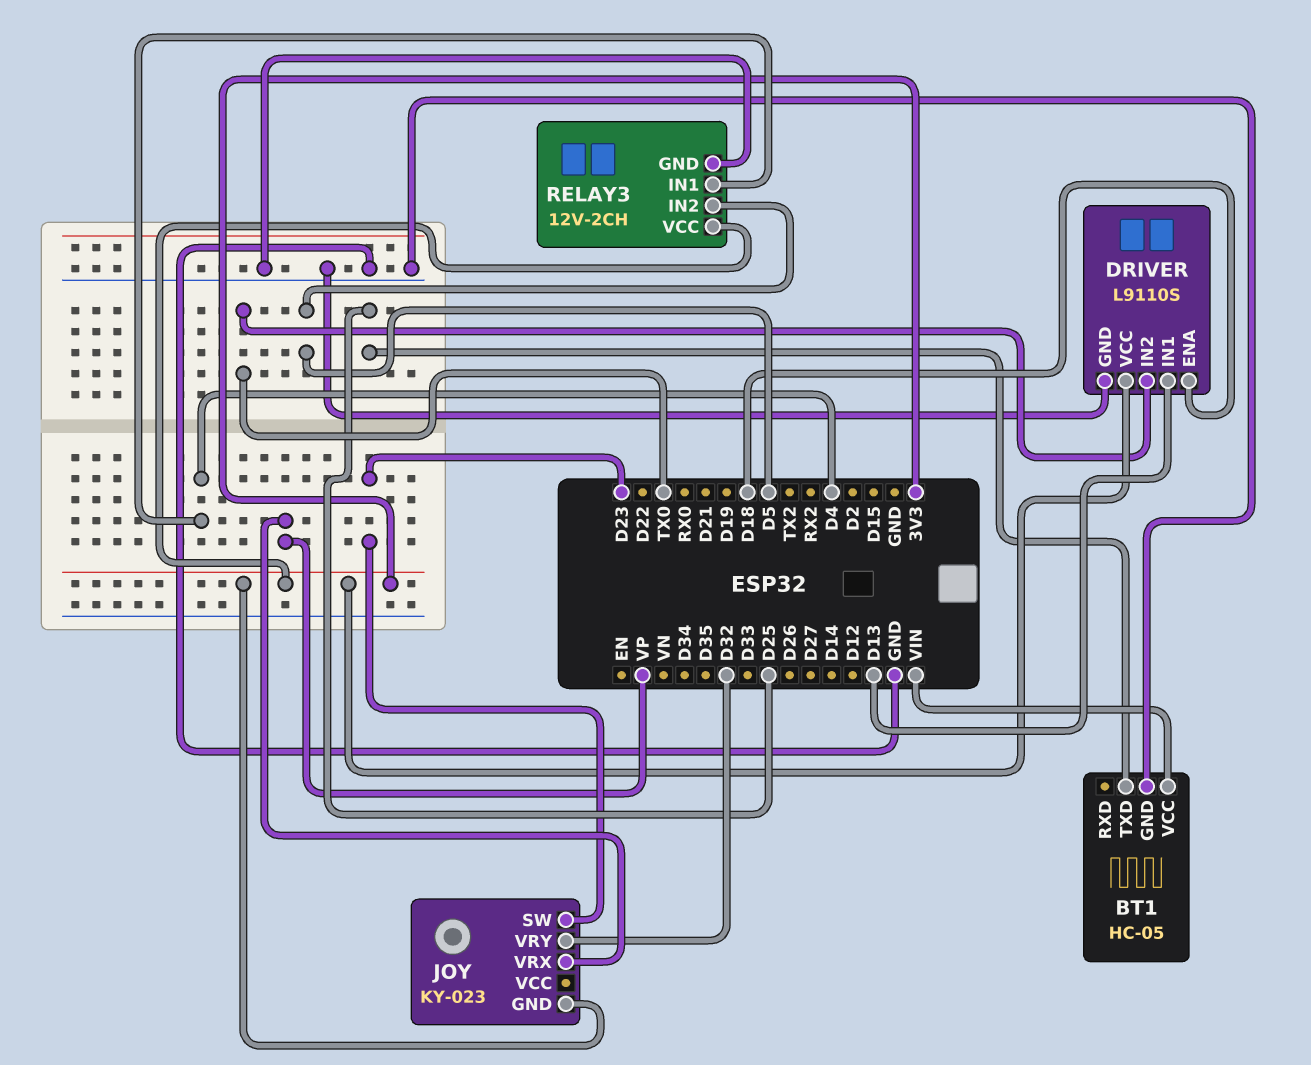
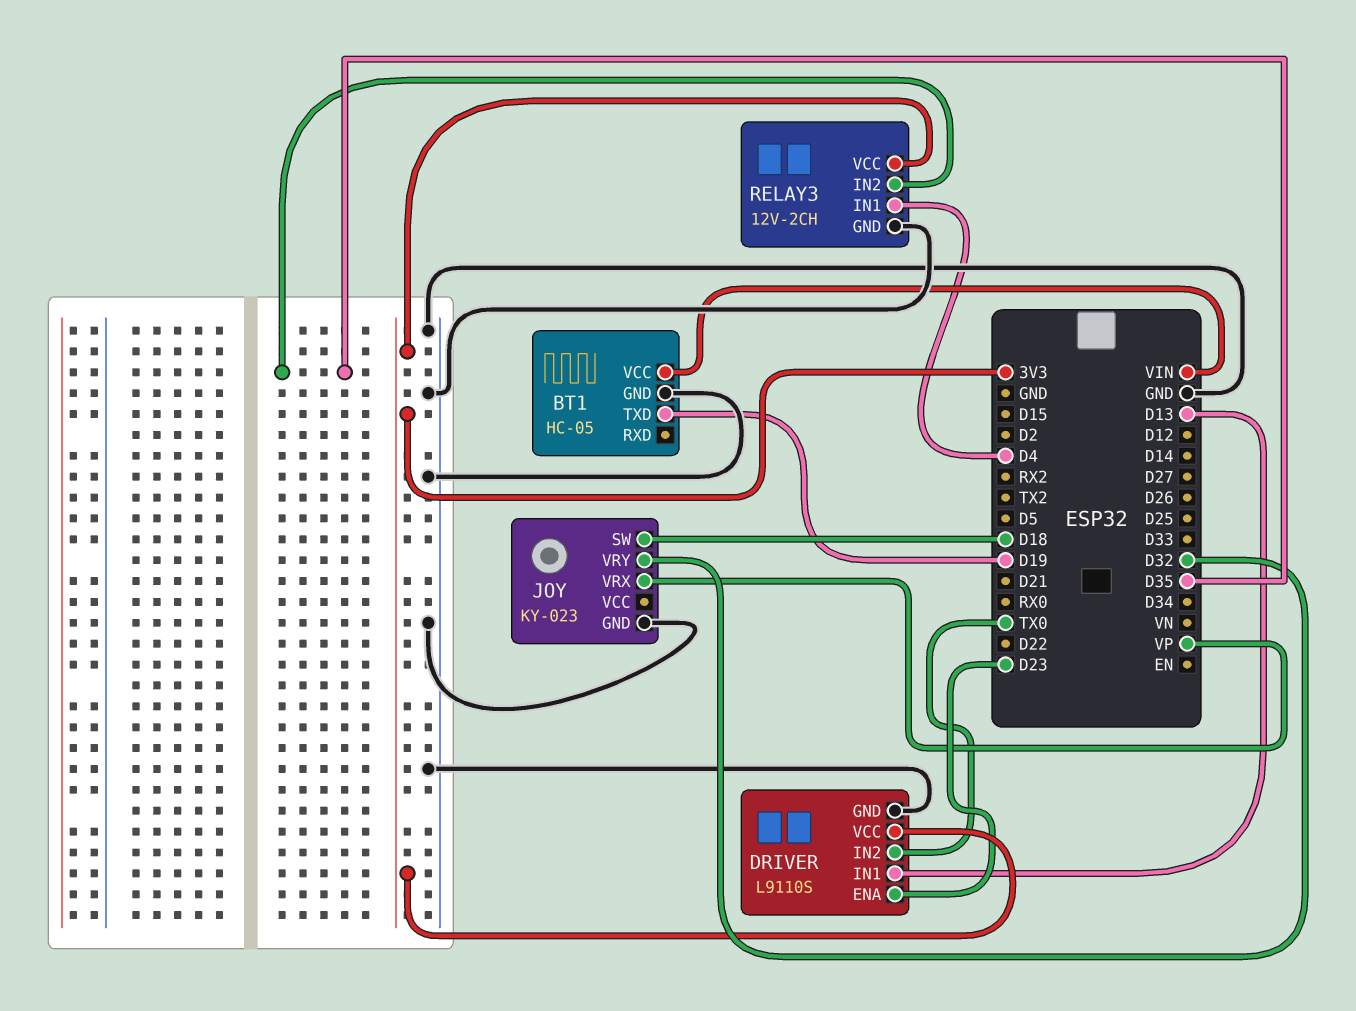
BT1 pin TXD: D25 -> D19
DRIVER pin ENA: D18 -> D23
JOY pin GND: 3V3 -> GND
JOY pin SW: D23 -> D18
RELAY3 pin IN2: D5 -> D35

